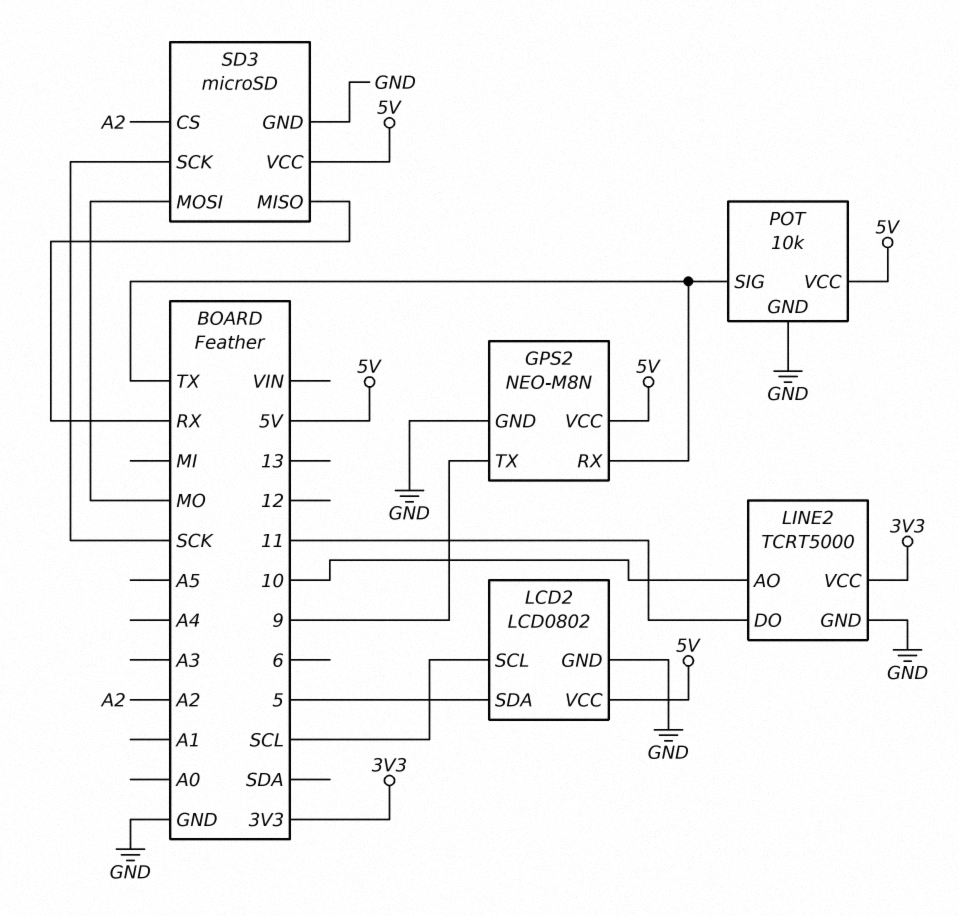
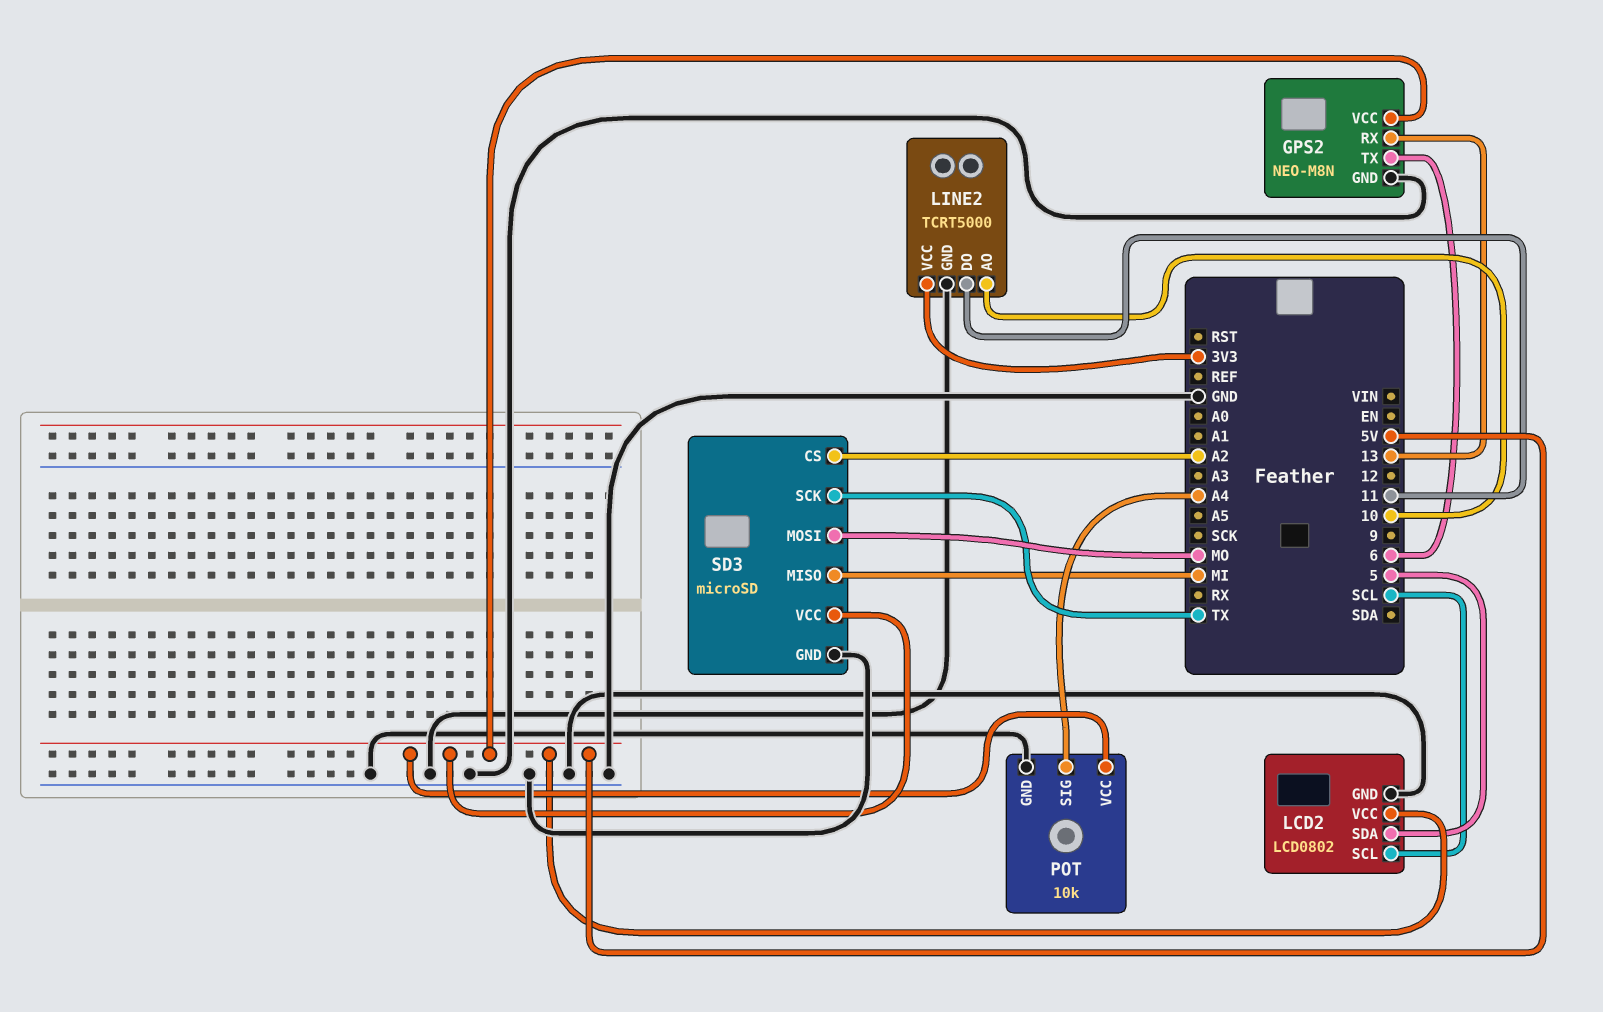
GPS2 pin RX: TX -> 13
GPS2 pin TX: 9 -> 6
POT pin SIG: TX -> A4
SD3 pin MISO: RX -> MI
SD3 pin SCK: SCK -> TX

